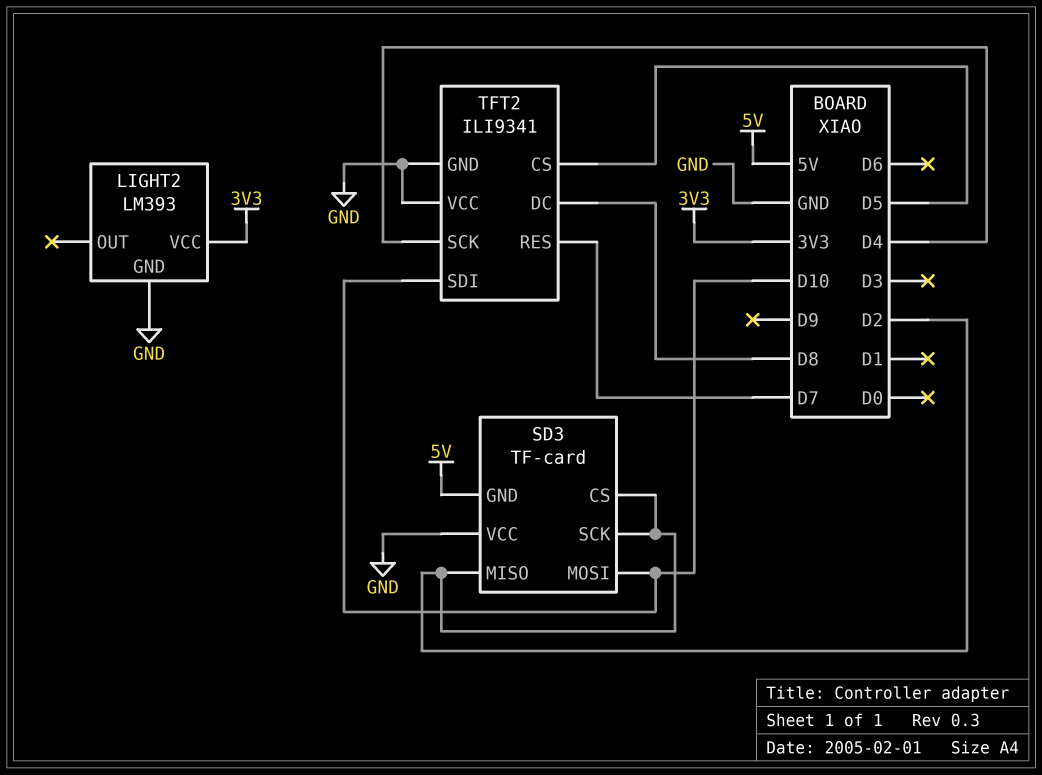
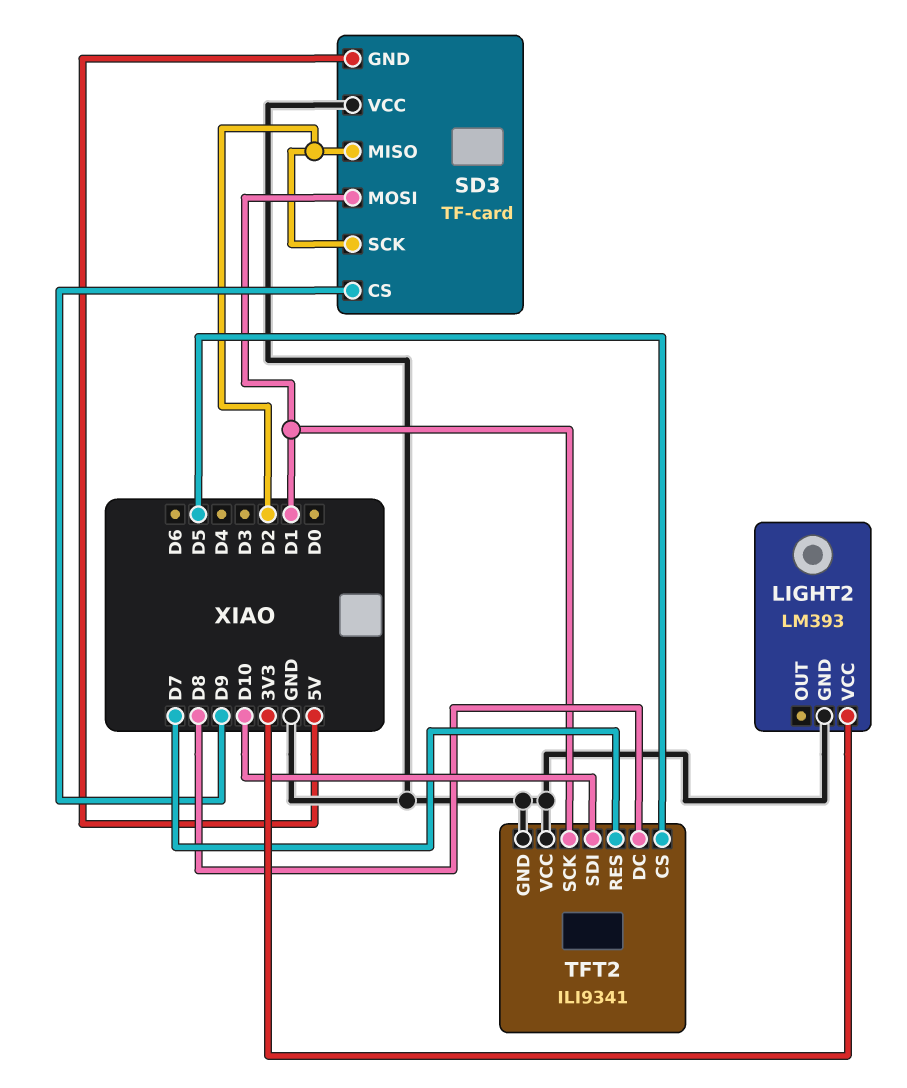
SD3 pin CS: D2 -> D9
SD3 pin MOSI: D10 -> D1
TFT2 pin SCK: D4 -> D1

